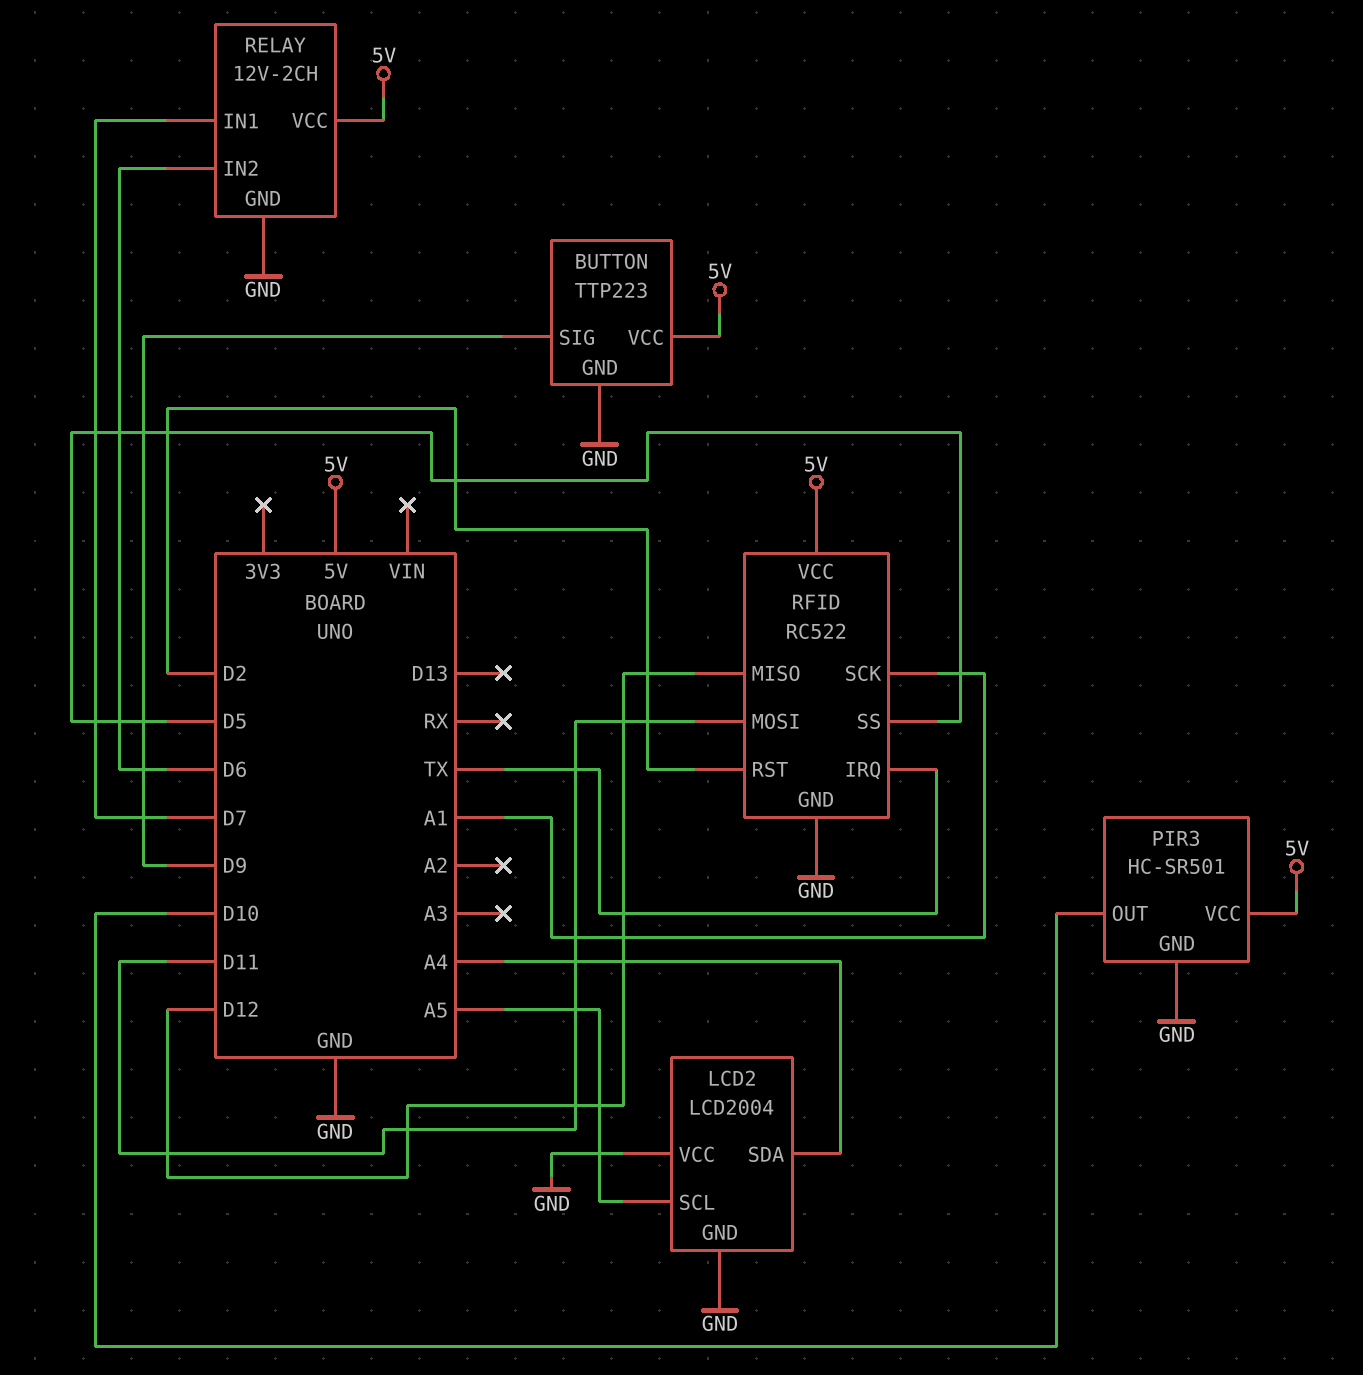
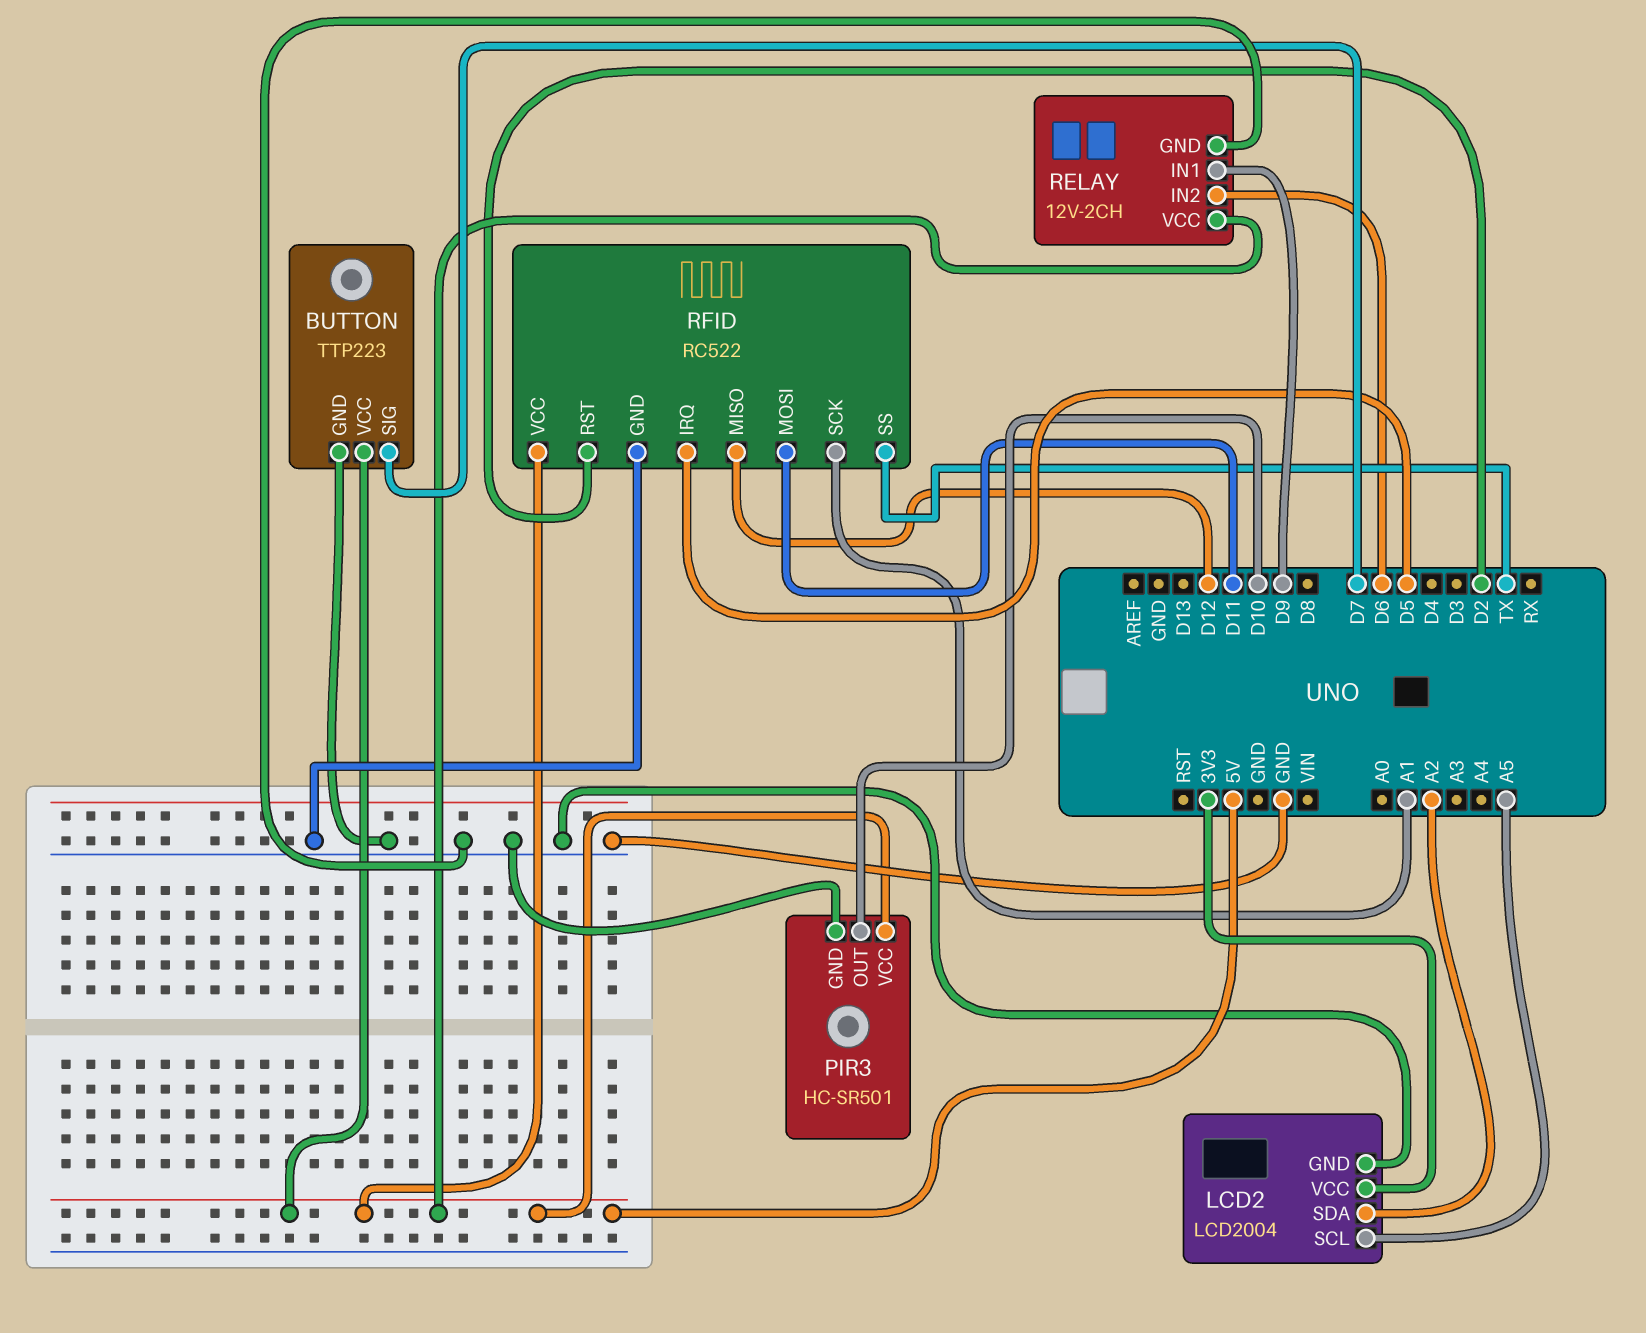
BUTTON pin SIG: D9 -> D7
LCD2 pin SDA: A4 -> A2
LCD2 pin VCC: GND -> 3V3
RELAY pin IN1: D7 -> D9
RFID pin IRQ: TX -> D5
RFID pin SS: D5 -> TX

